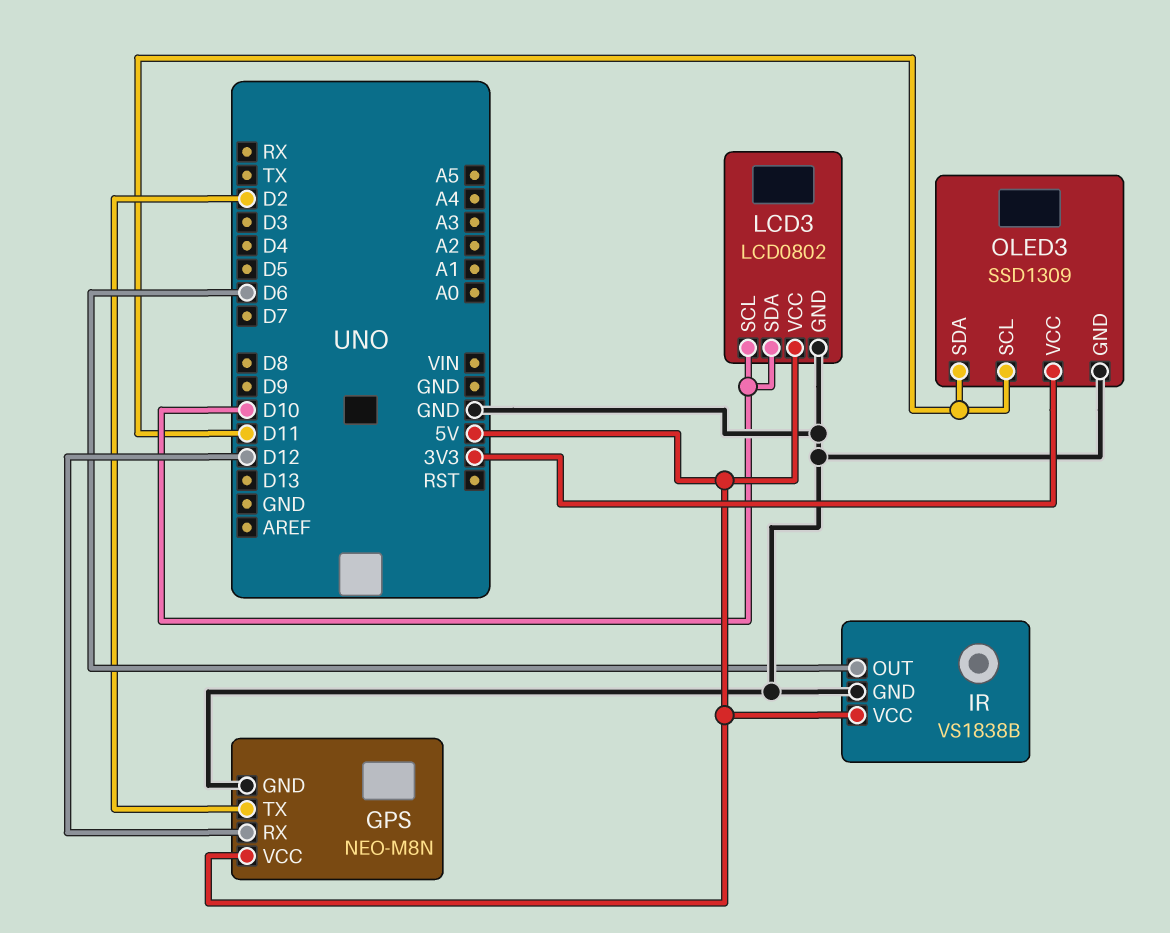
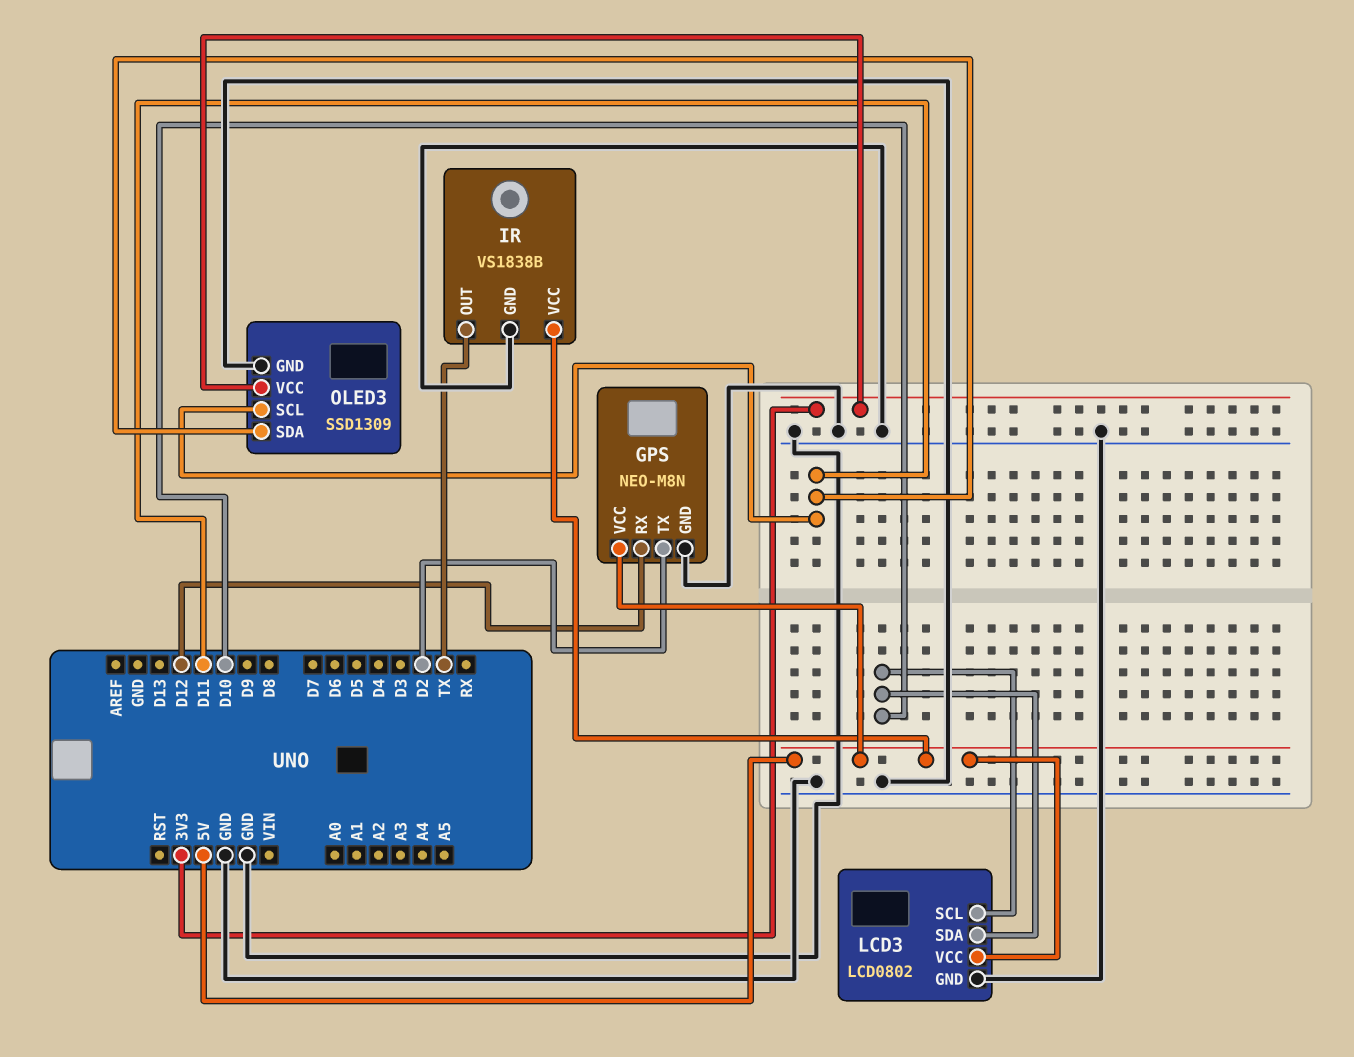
IR pin OUT: D6 -> TX

